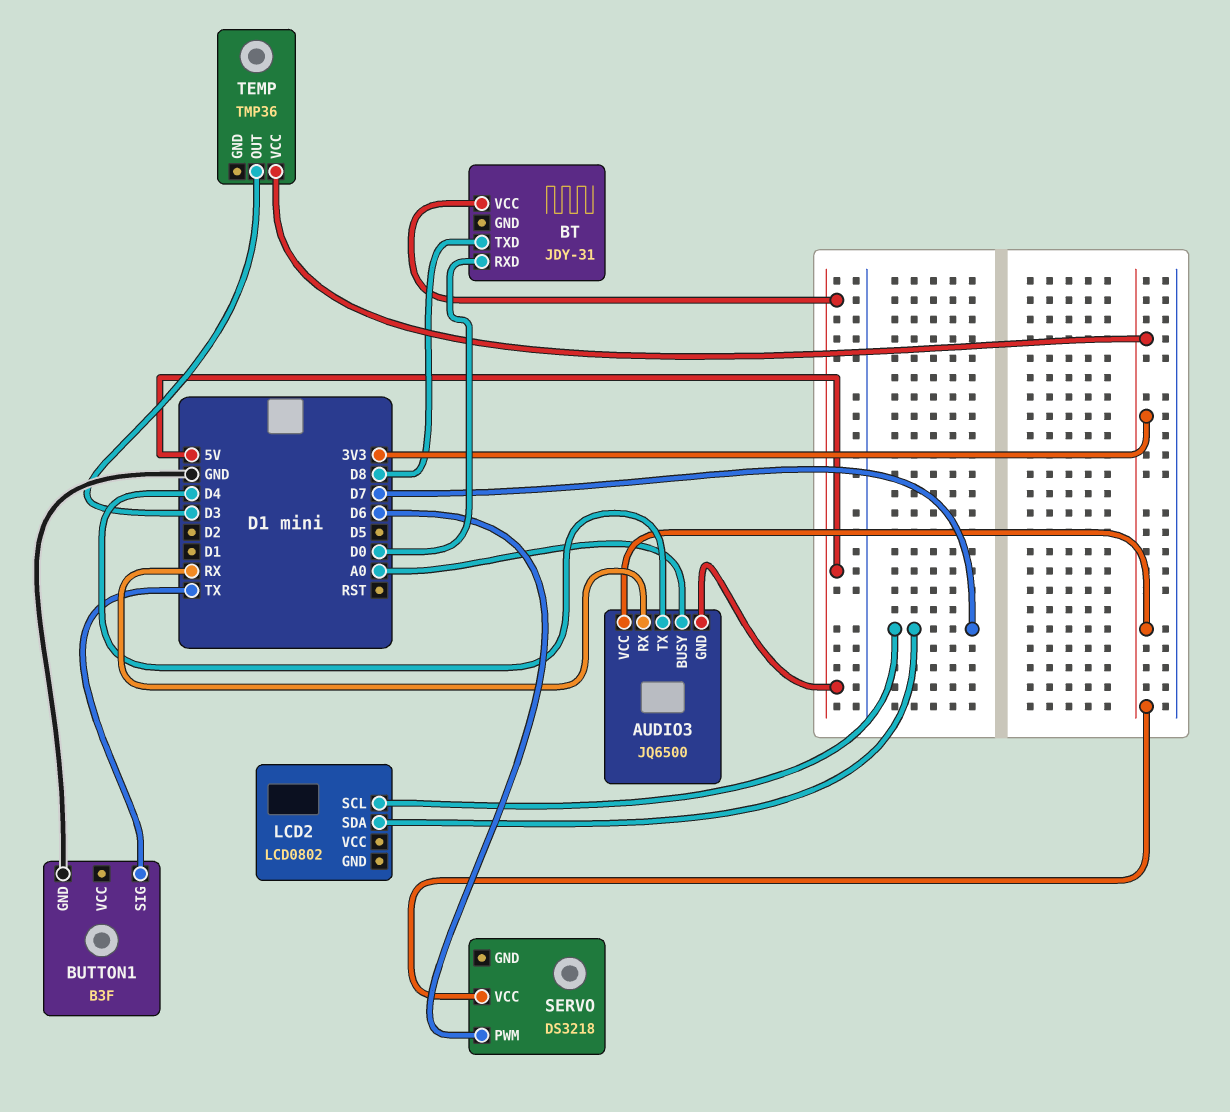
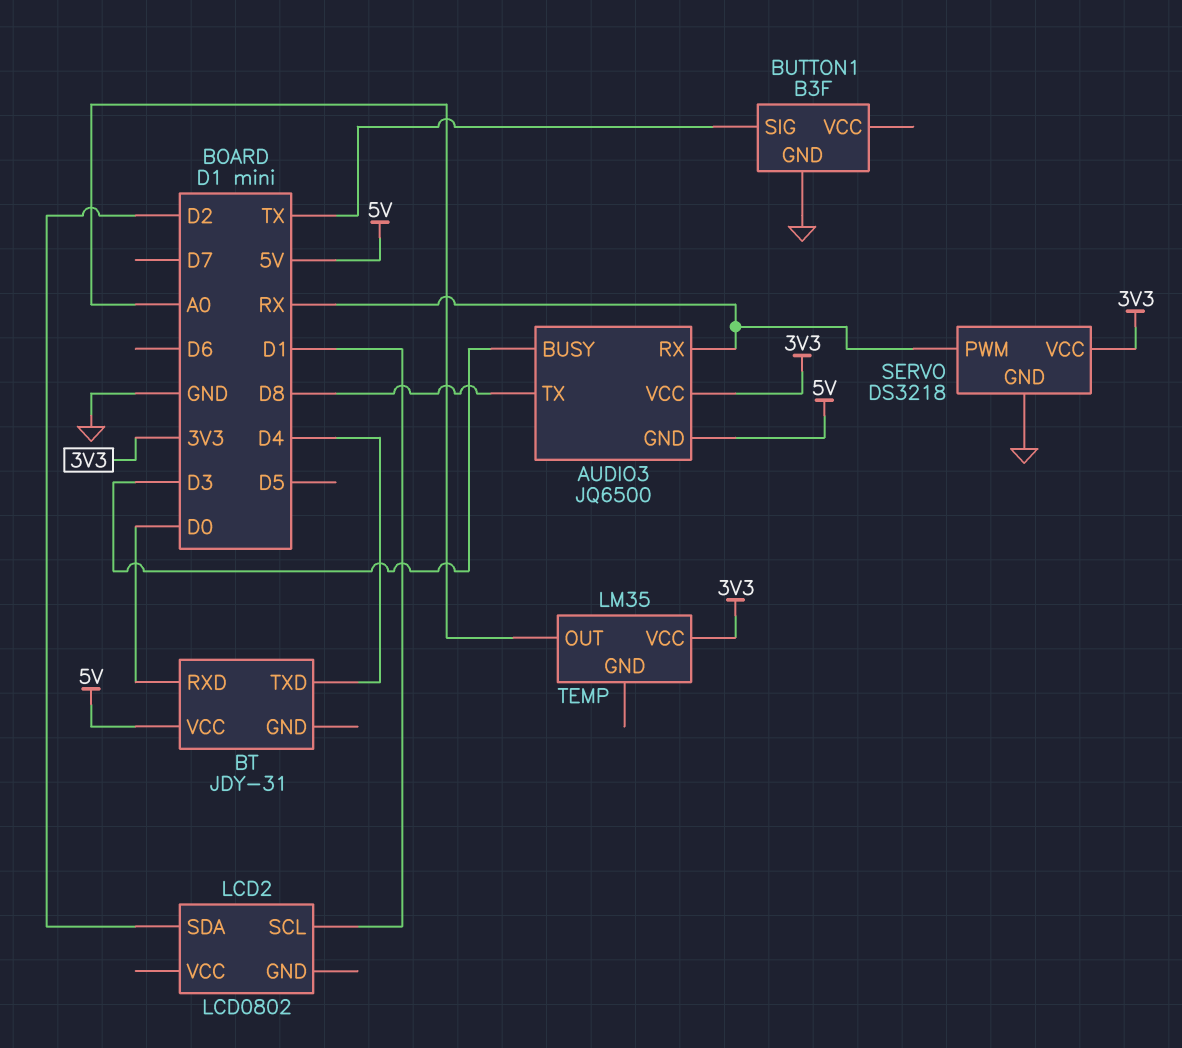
AUDIO3 pin BUSY: A0 -> D3
AUDIO3 pin TX: D4 -> D8
BT pin TXD: D8 -> D4
LCD2 pin SCL: D7 -> D1
LCD2 pin SDA: D7 -> D2
SERVO pin GND: none -> GND
SERVO pin PWM: D6 -> RX
TEMP: TMP36 -> LM35
TEMP pin OUT: D3 -> A0

